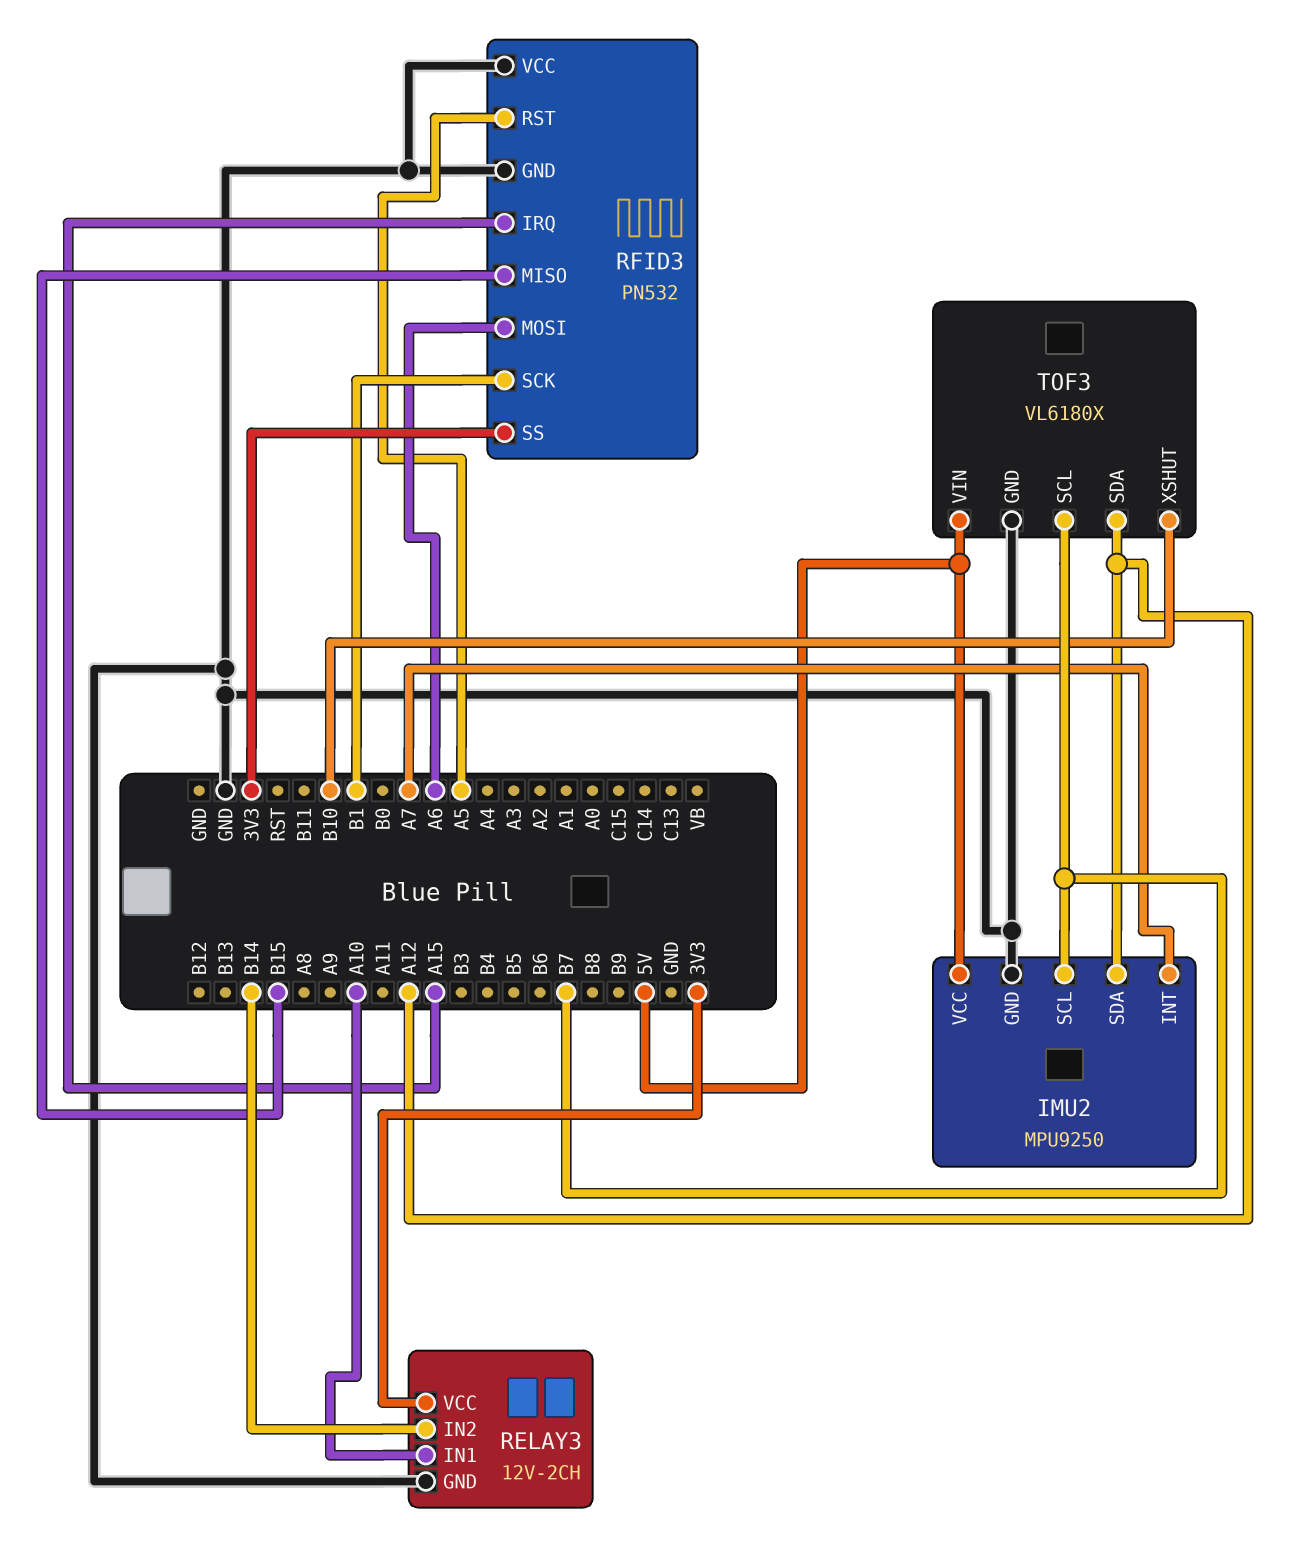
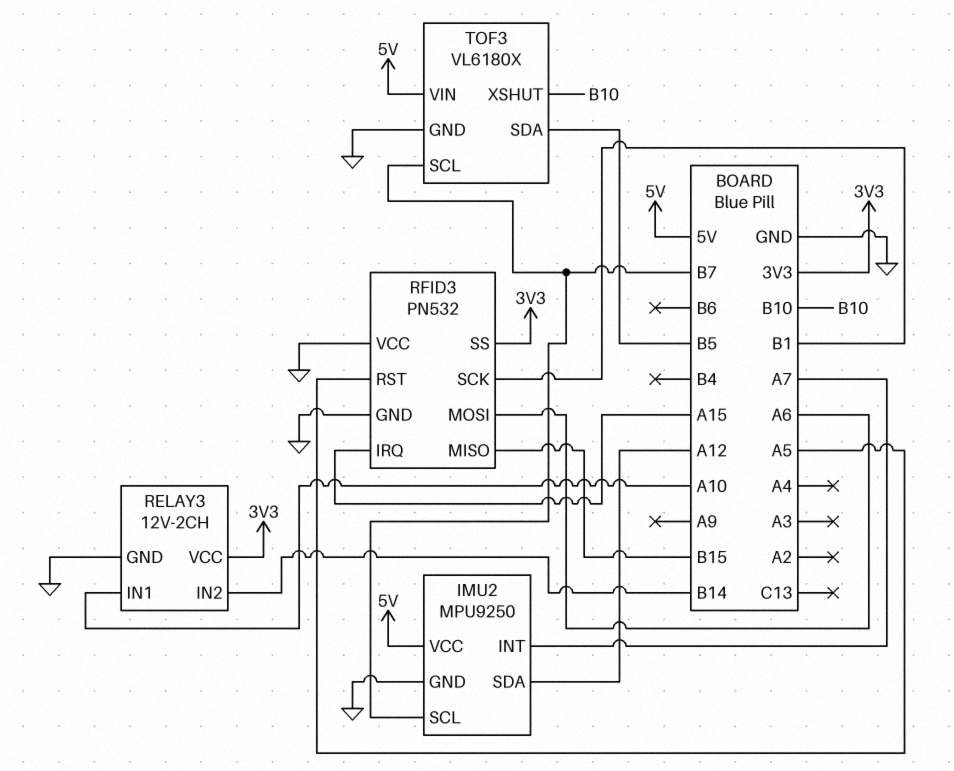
TOF3 pin SDA: A12 -> B5

